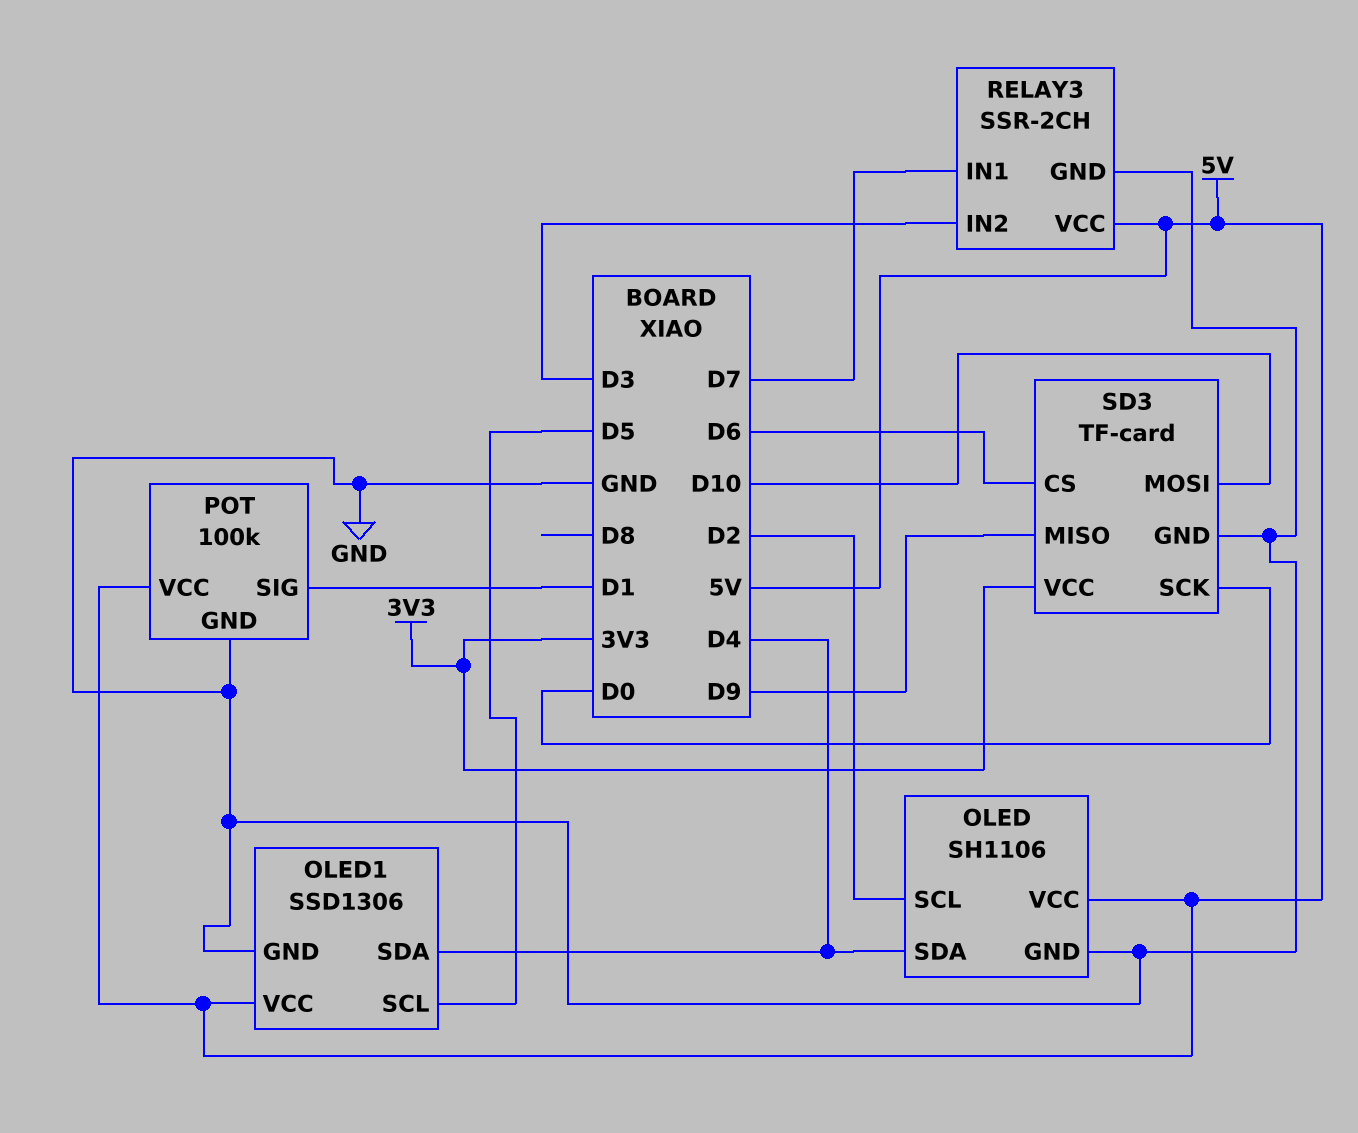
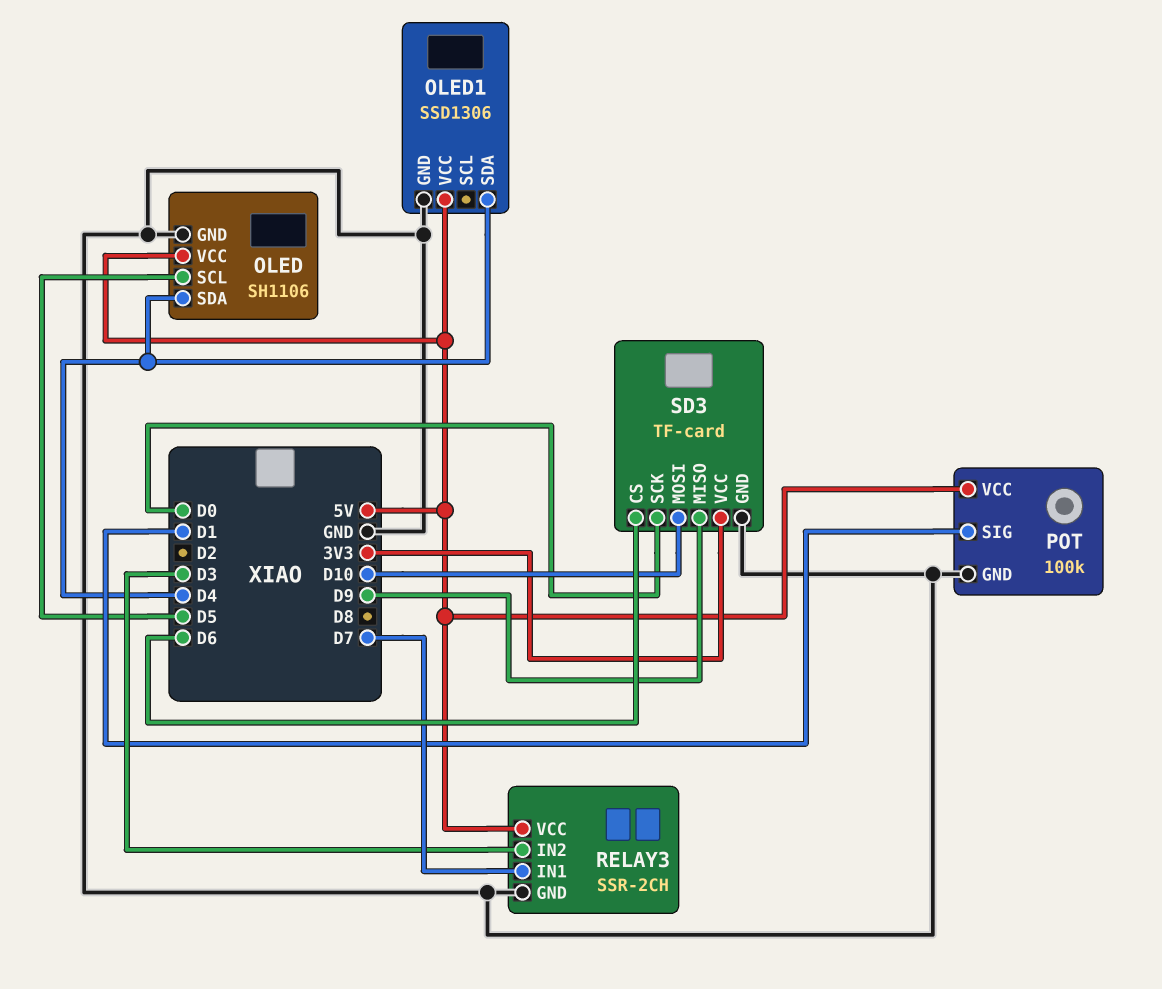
OLED pin SCL: D2 -> D5
OLED1 pin SCL: D5 -> none

